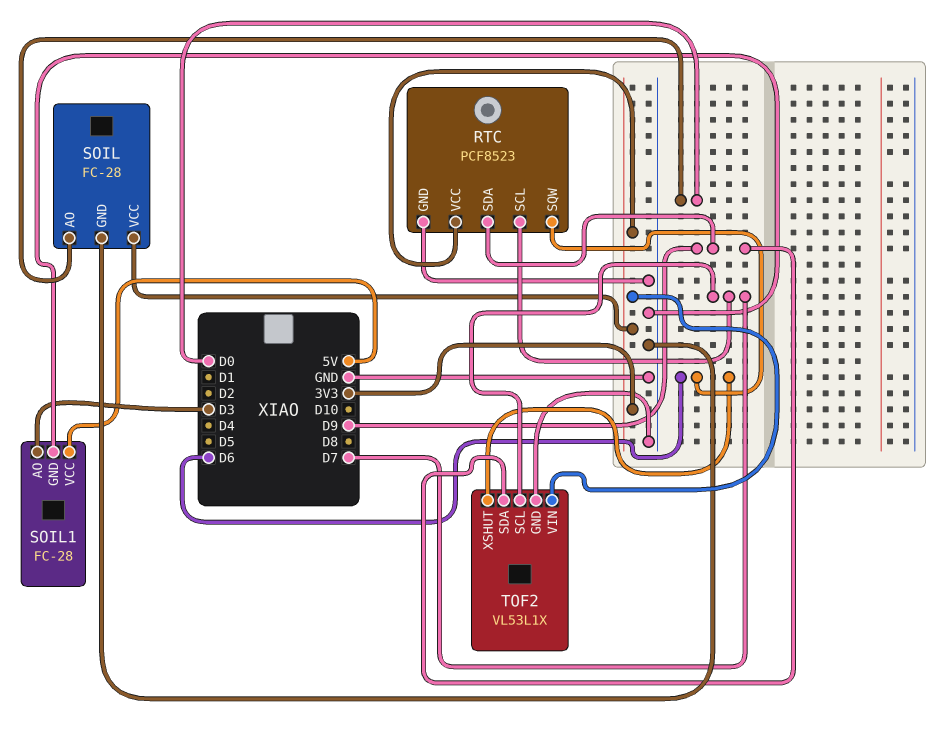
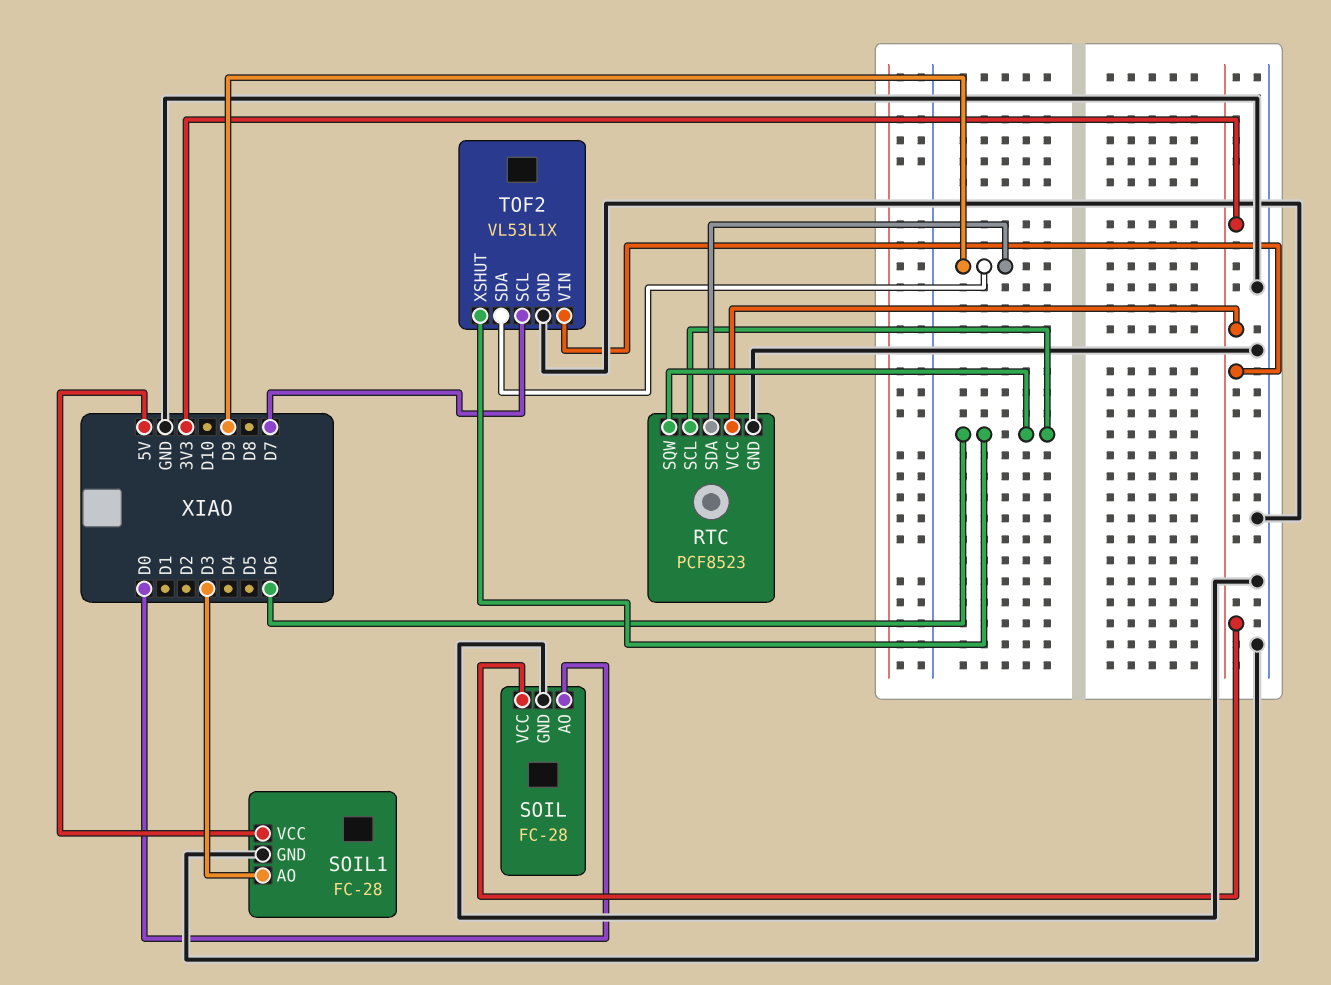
RTC pin SCL: D7 -> D6

